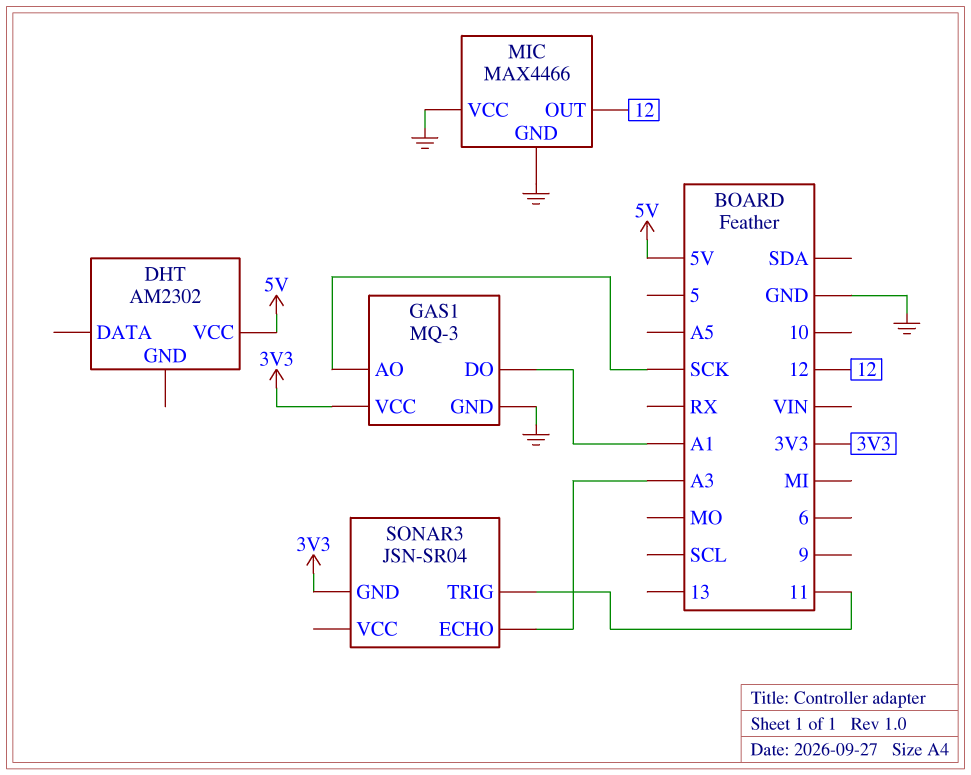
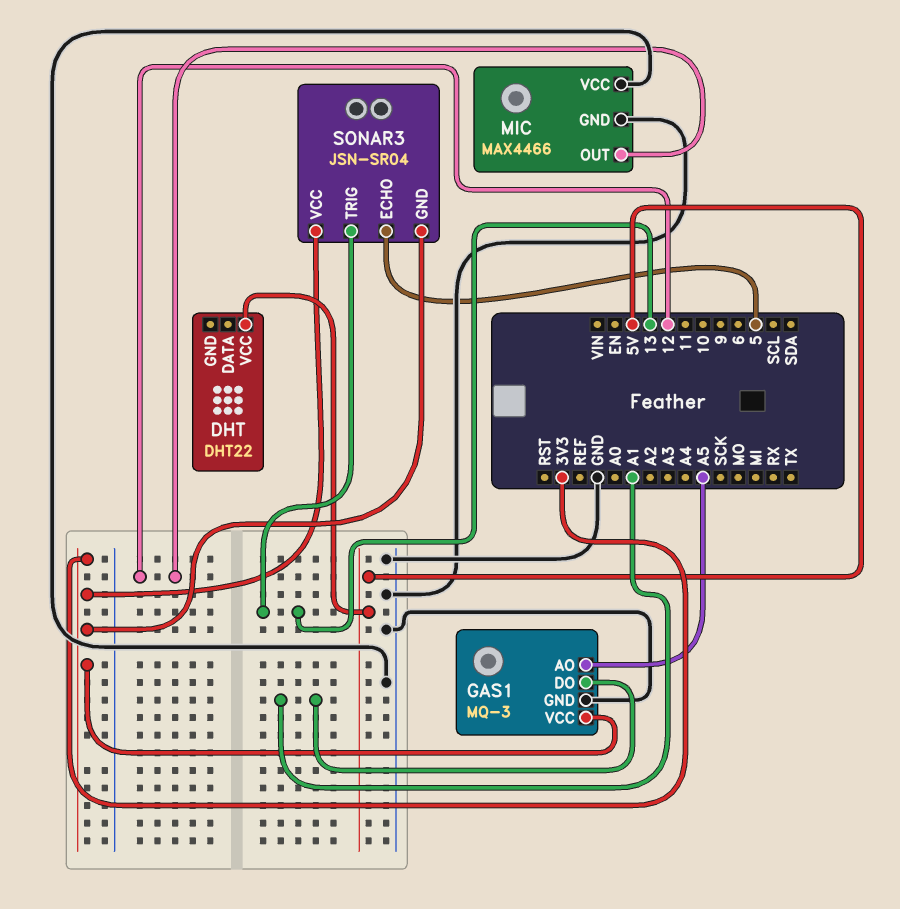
DHT: AM2302 -> DHT22
GAS1 pin AO: SCK -> A5
SONAR3 pin ECHO: A3 -> 5
SONAR3 pin TRIG: 11 -> 13
SONAR3 pin VCC: none -> 3V3

